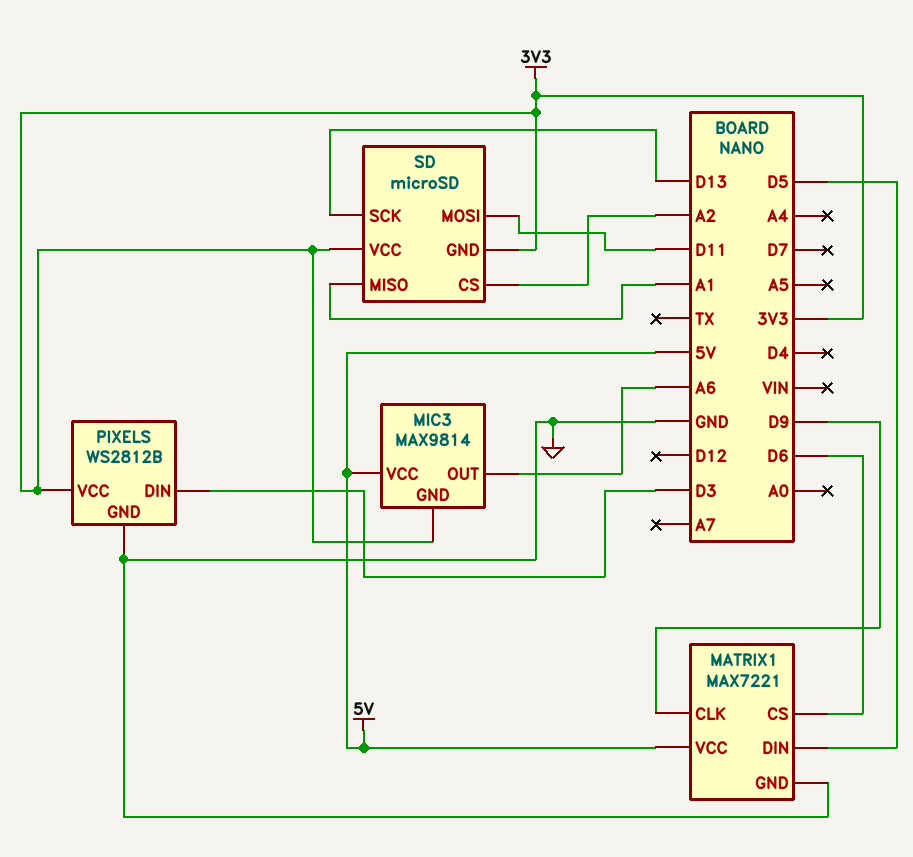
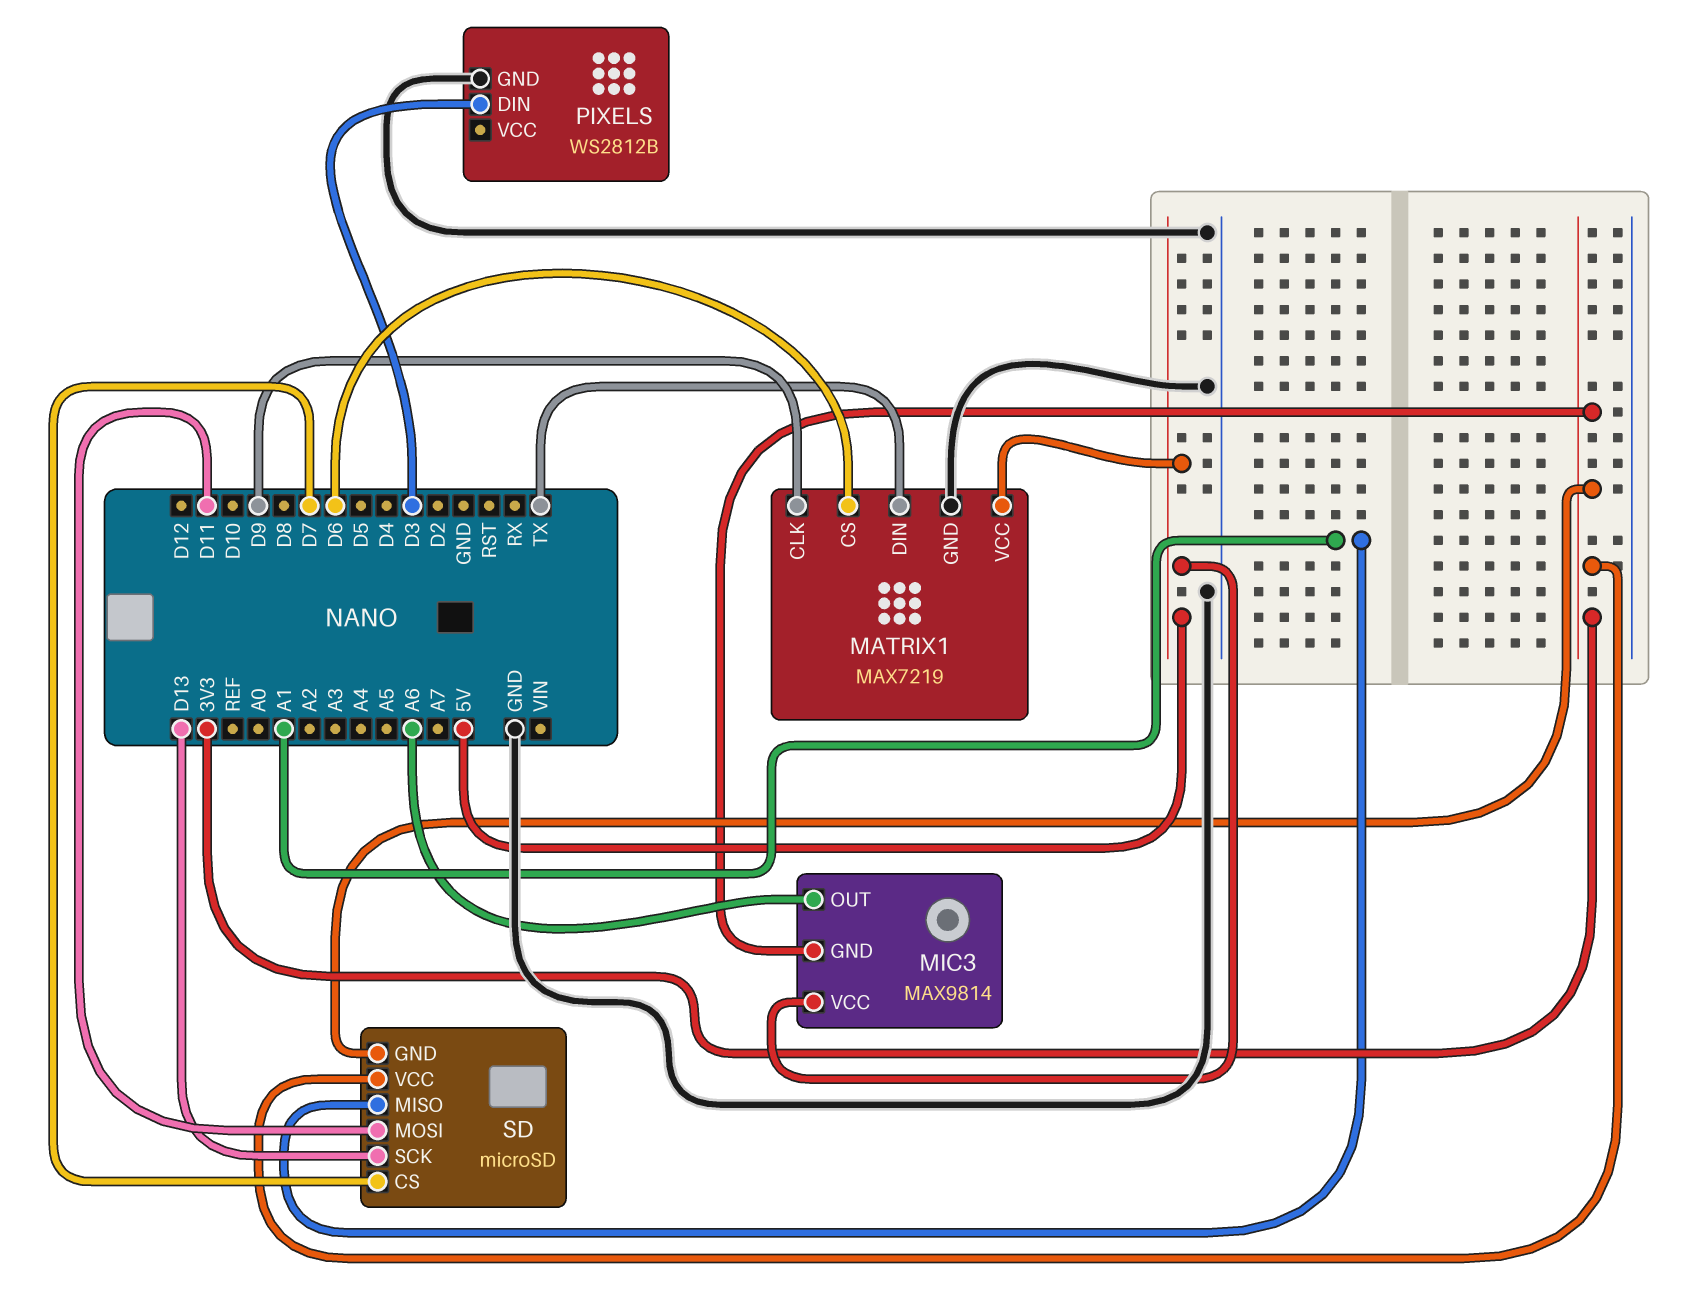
MATRIX1: MAX7221 -> MAX7219
MATRIX1 pin DIN: D5 -> TX
PIXELS pin VCC: 3V3 -> none
SD pin CS: A2 -> D7

